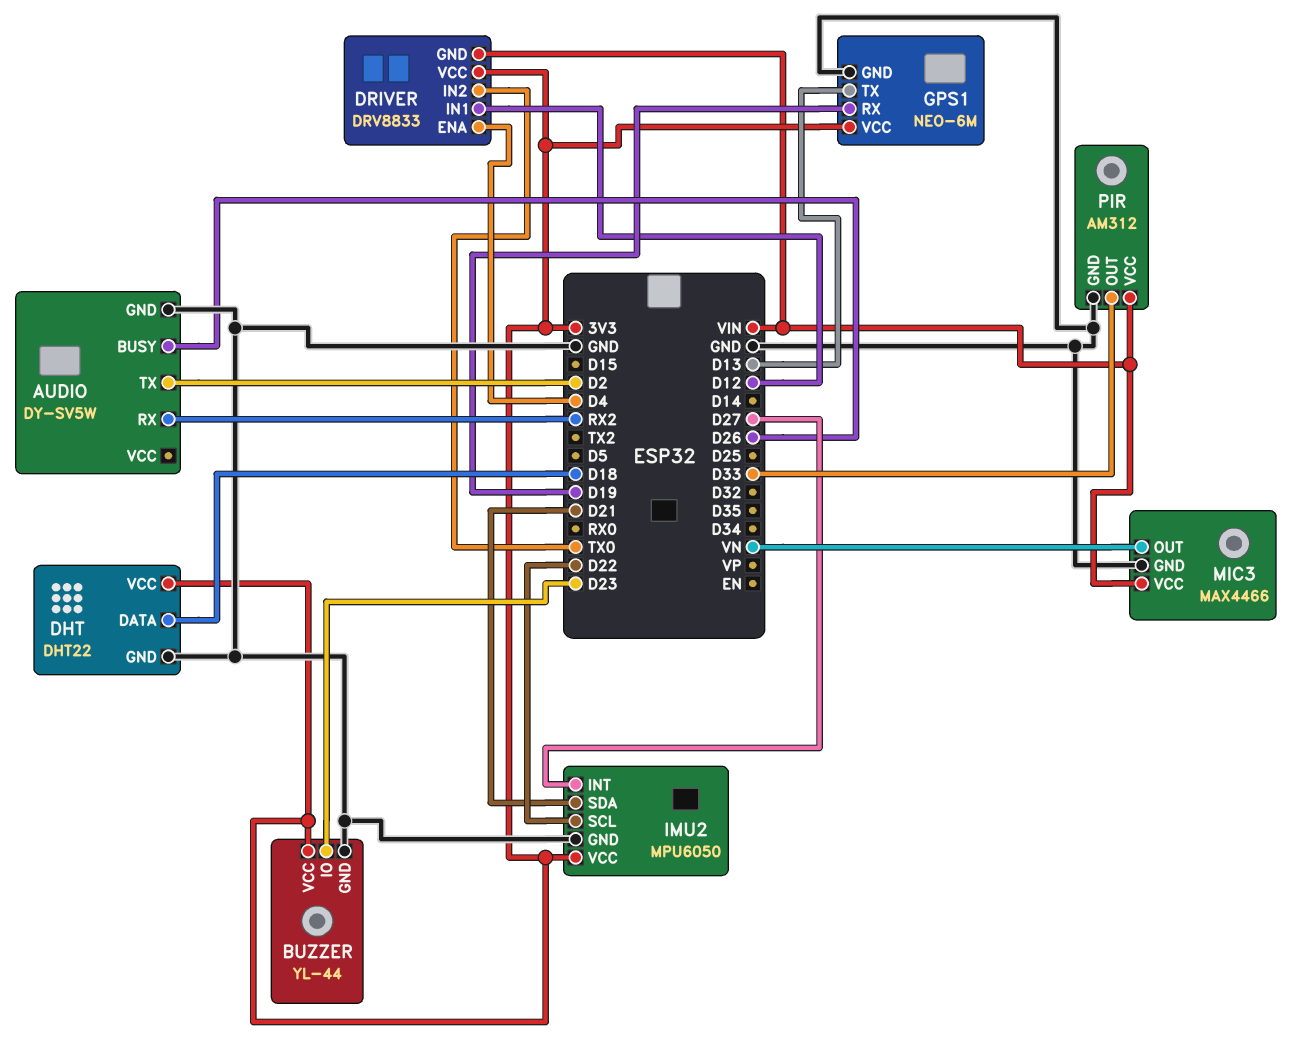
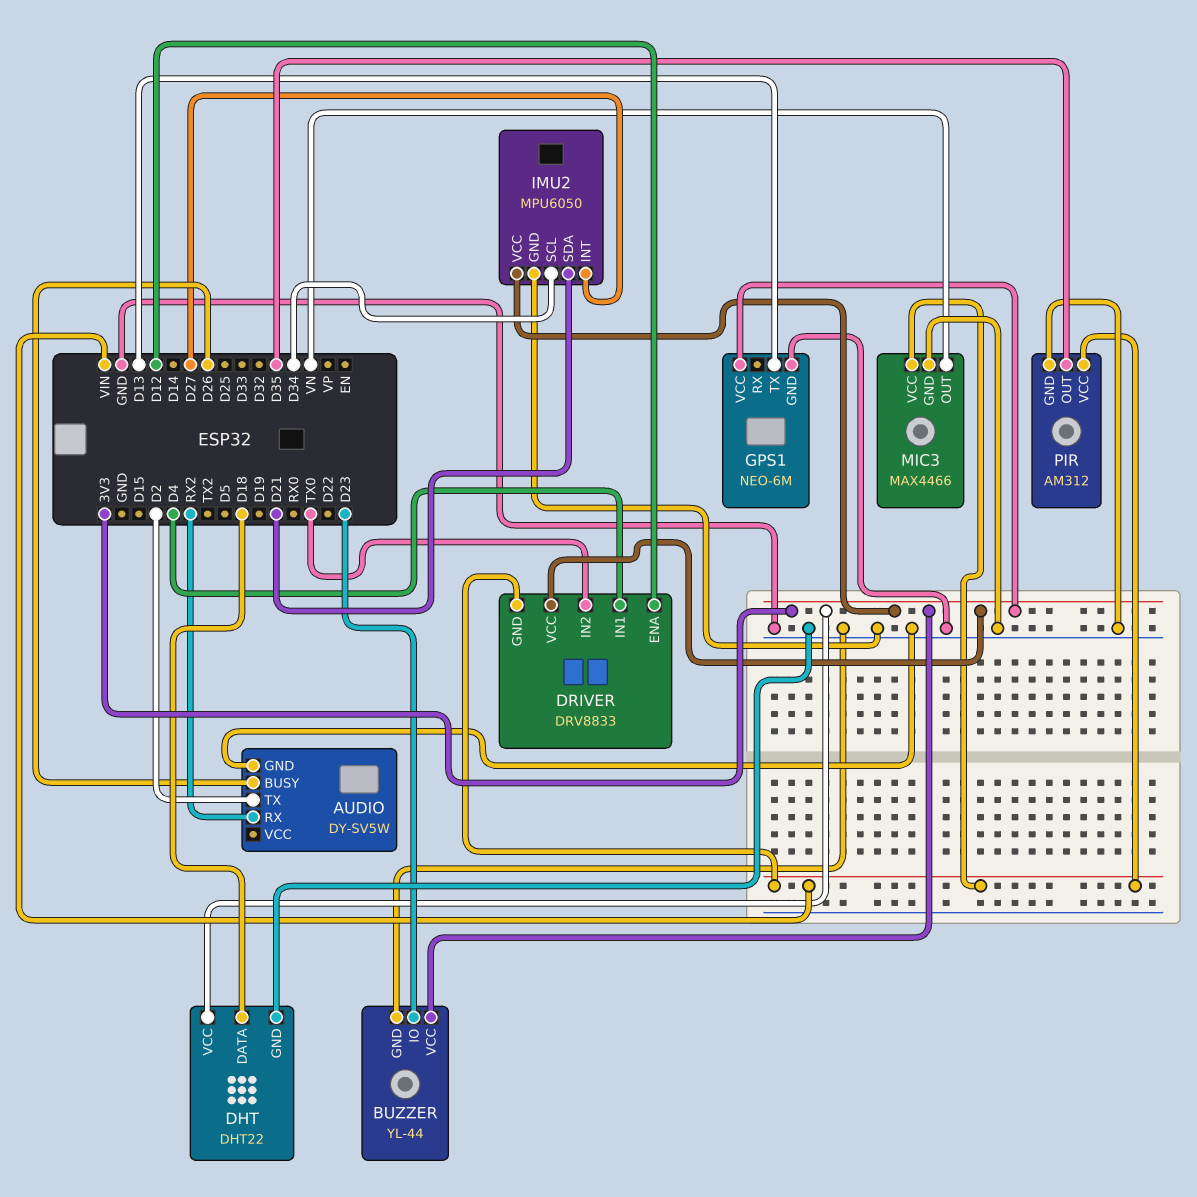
DRIVER pin ENA: D4 -> D12
DRIVER pin IN1: D12 -> D4
GPS1 pin RX: D19 -> none
IMU2 pin SCL: D22 -> D34
PIR pin OUT: D33 -> D35

